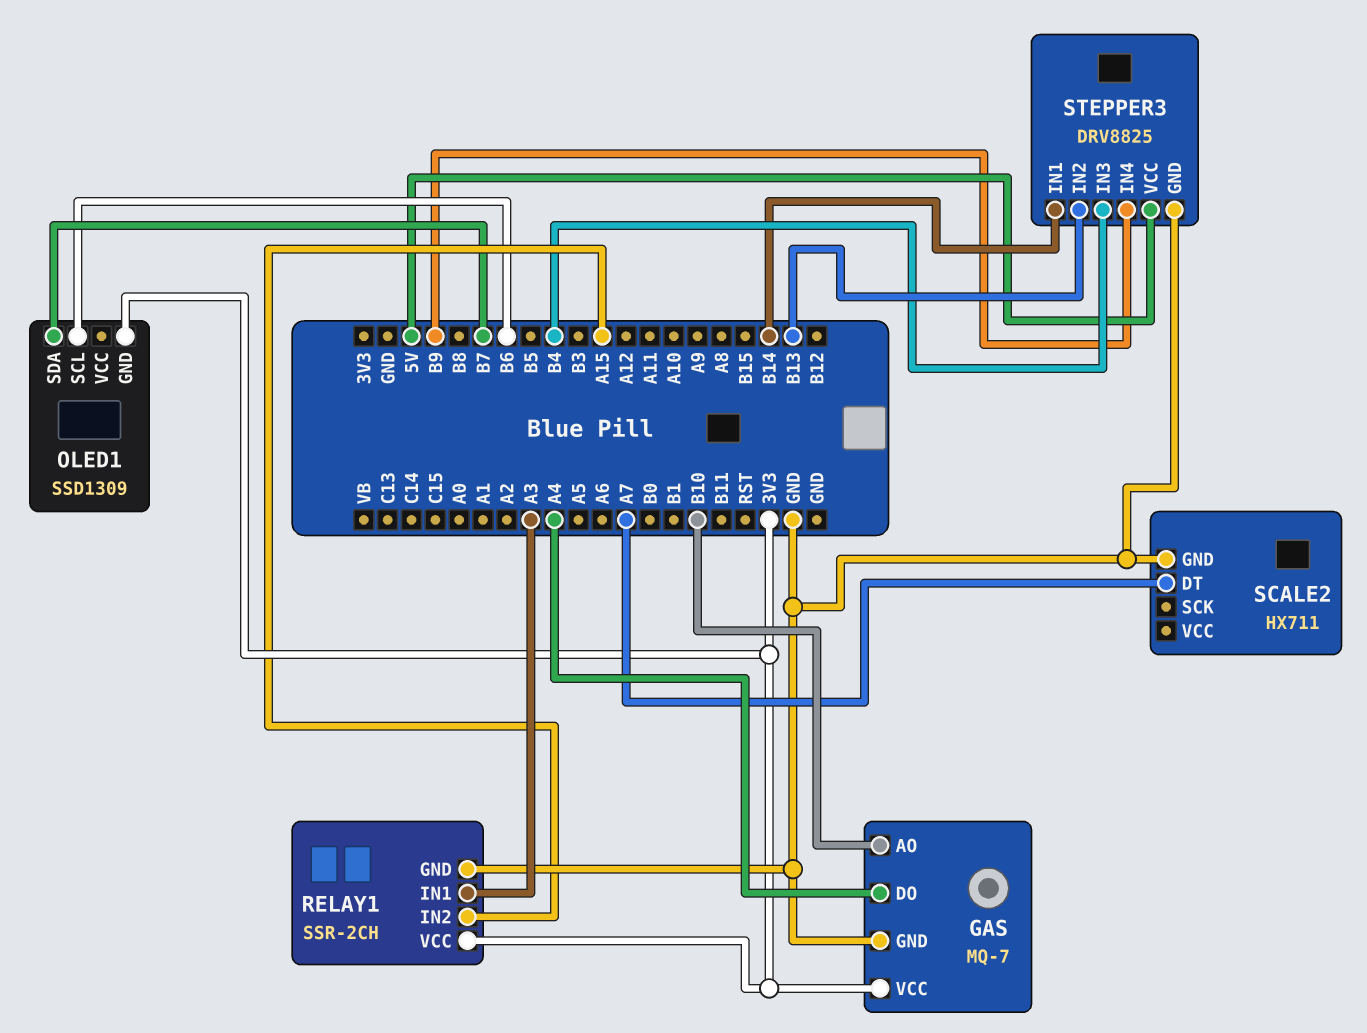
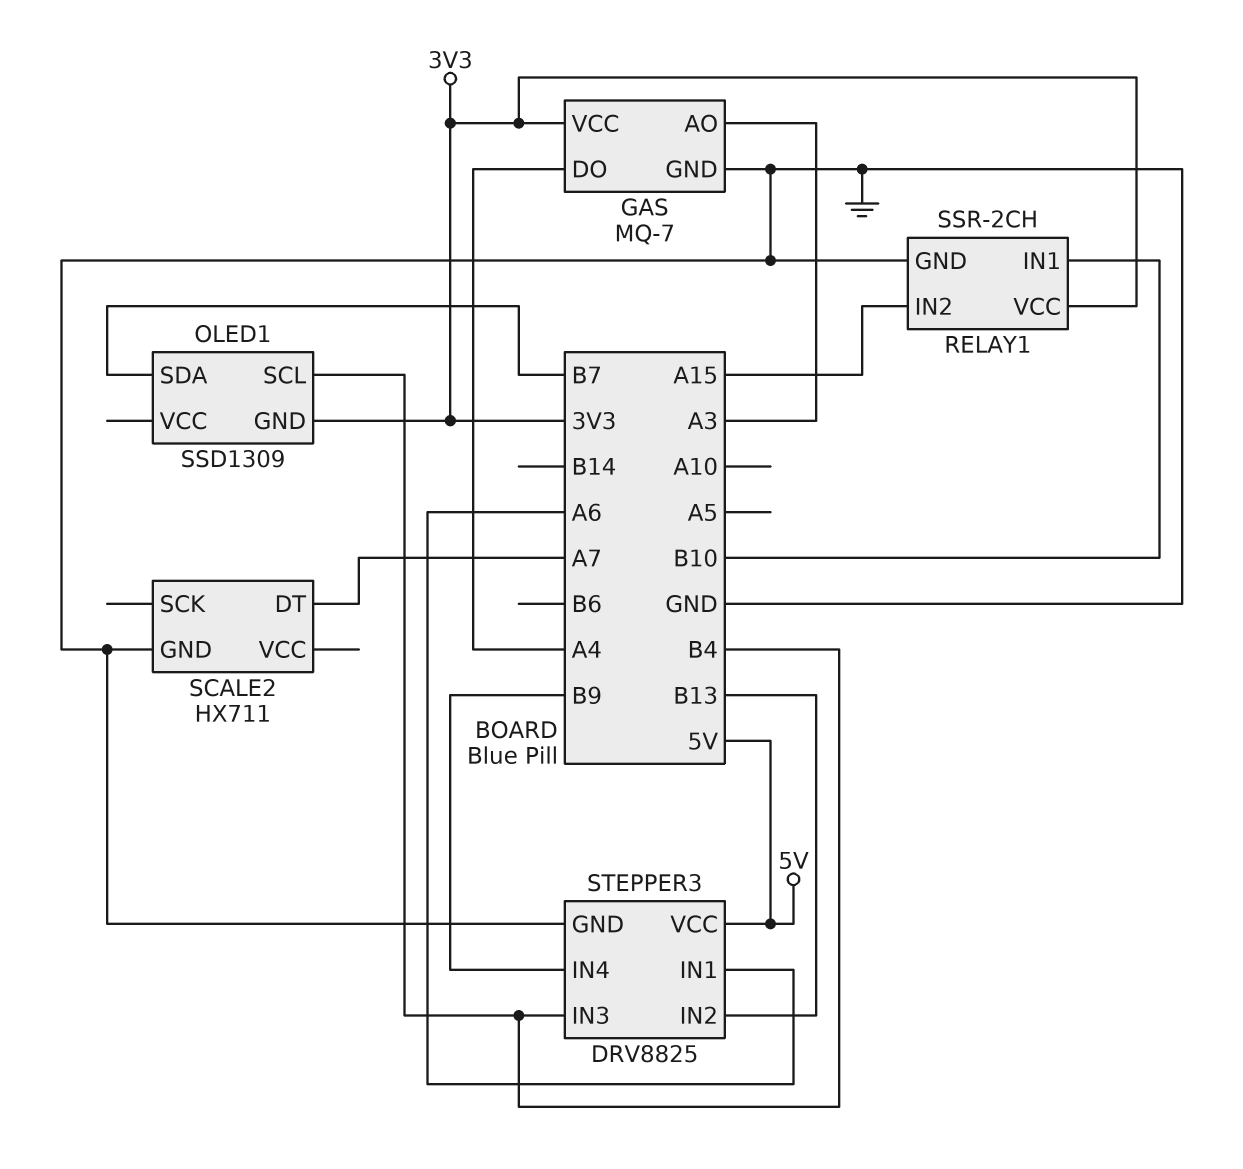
GAS pin AO: B10 -> A3
OLED1 pin SCL: B6 -> B4
RELAY1 pin IN1: A3 -> B10
STEPPER3 pin IN1: B14 -> A6

